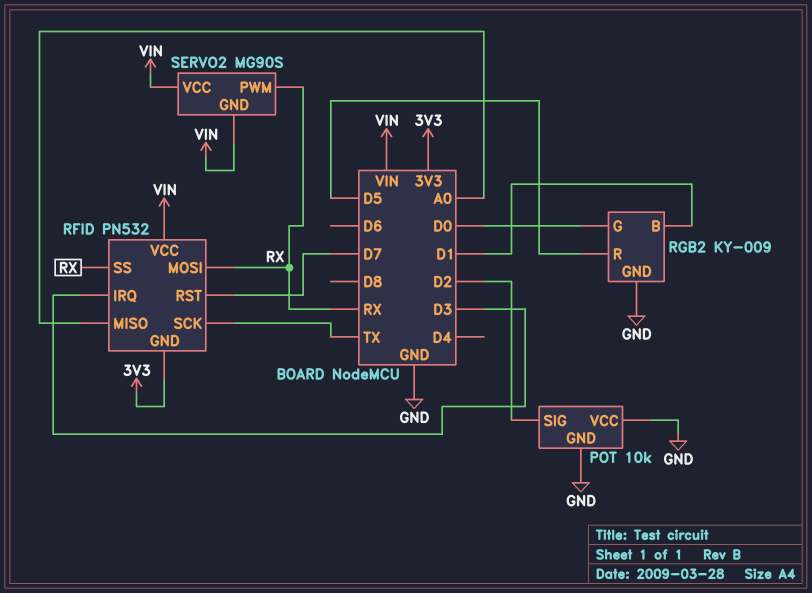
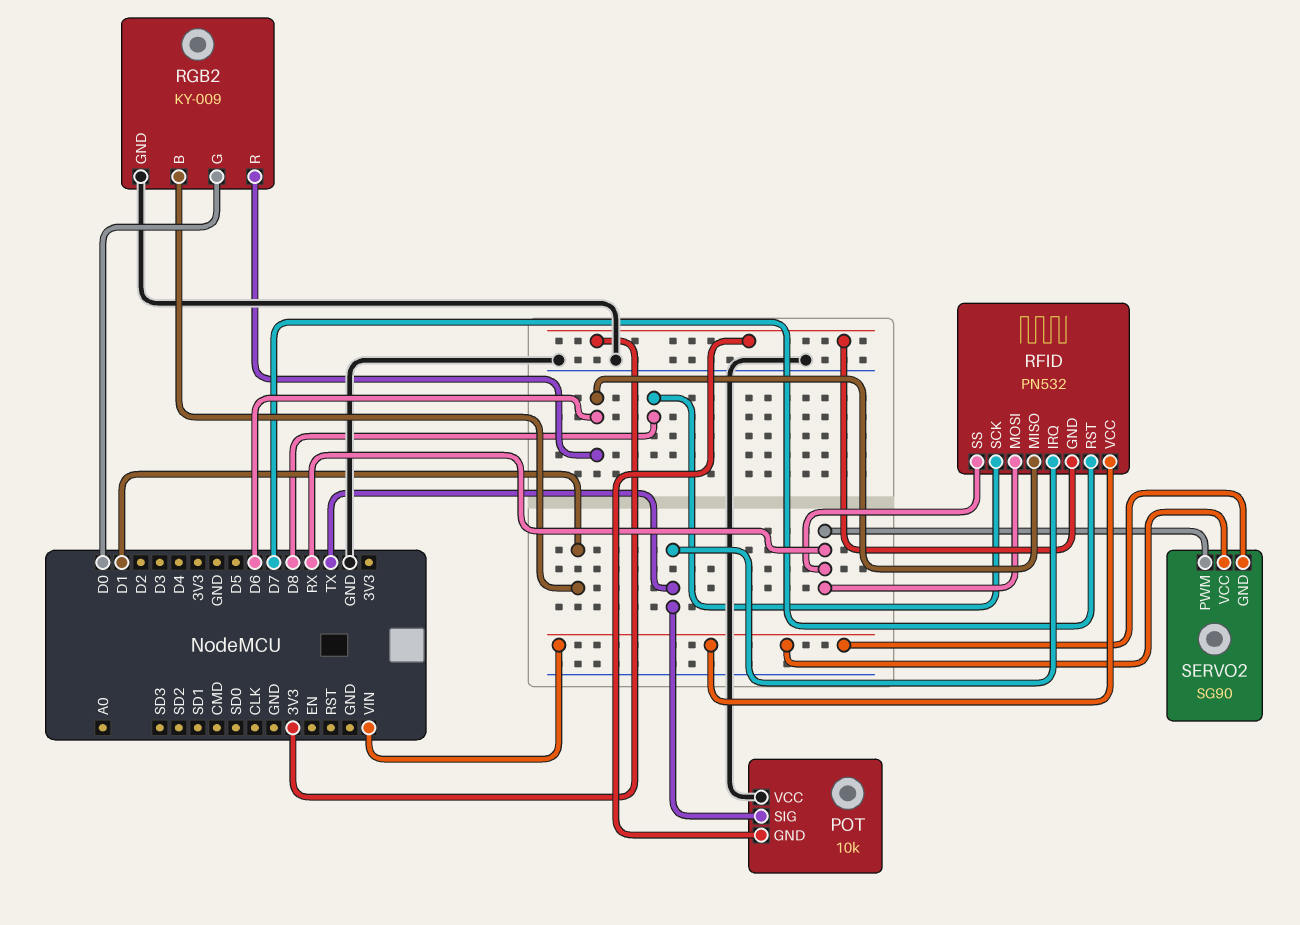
POT pin GND: GND -> 3V3
POT pin SIG: D2 -> TX
RFID pin IRQ: D3 -> TX
RFID pin MISO: A0 -> D6
RFID pin SCK: TX -> D8
RGB2 pin R: D5 -> D6
SERVO2: MG90S -> SG90

